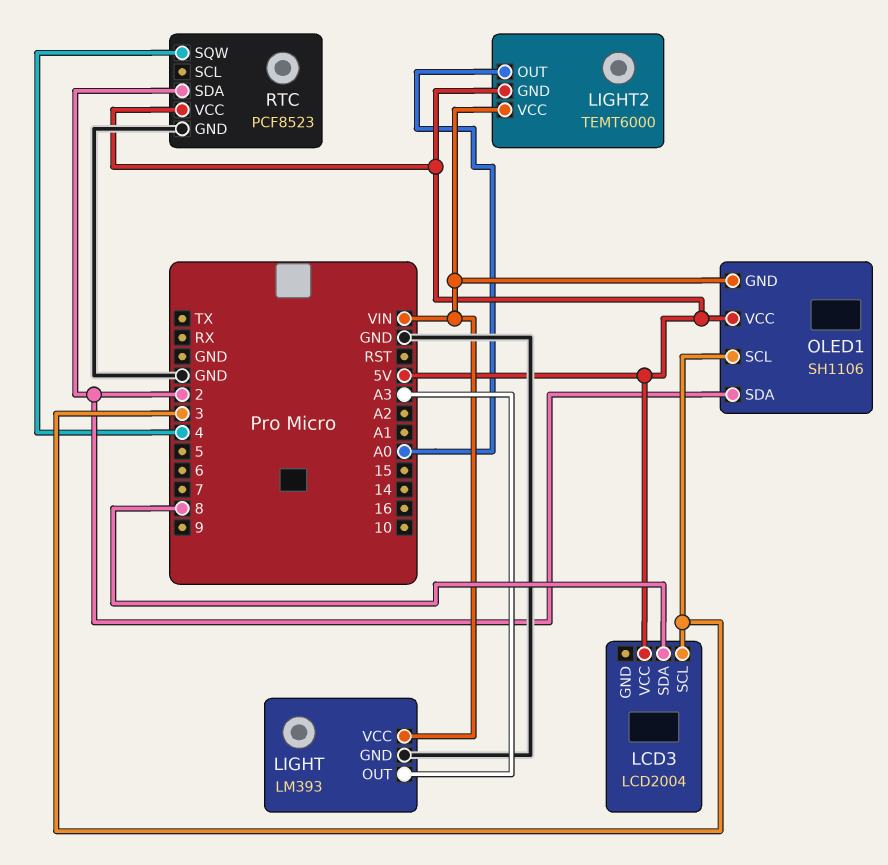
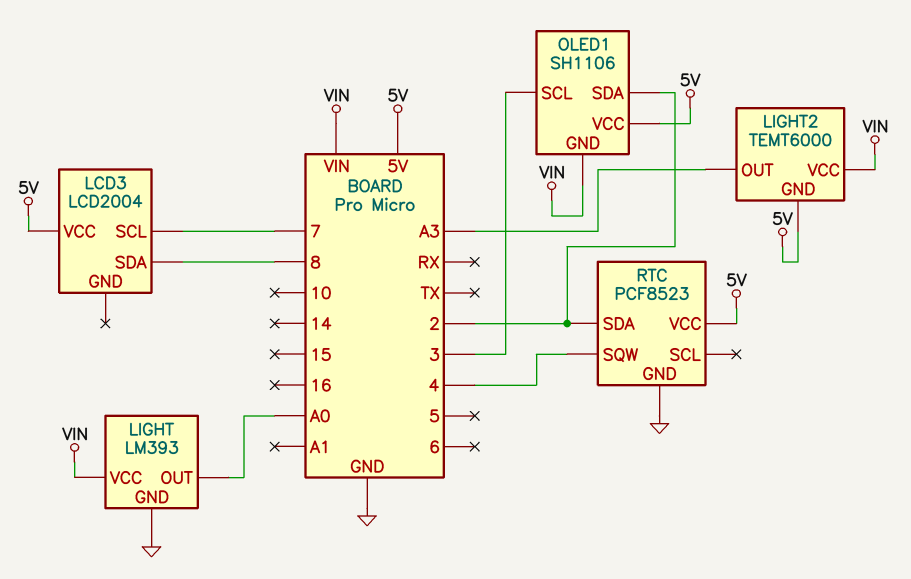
LCD3 pin SCL: 3 -> 7
LIGHT pin OUT: A3 -> A0
LIGHT2 pin OUT: A0 -> A3

